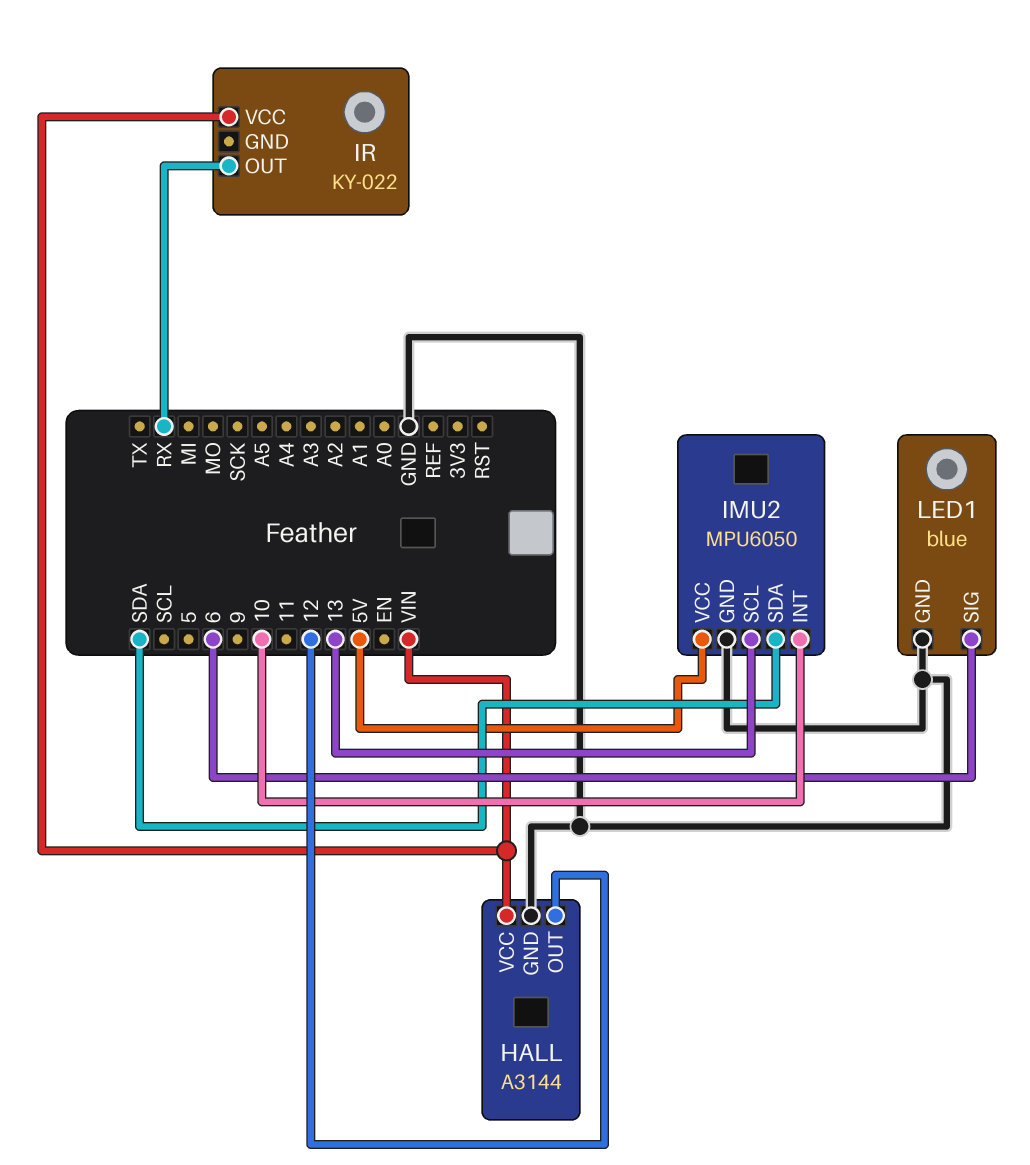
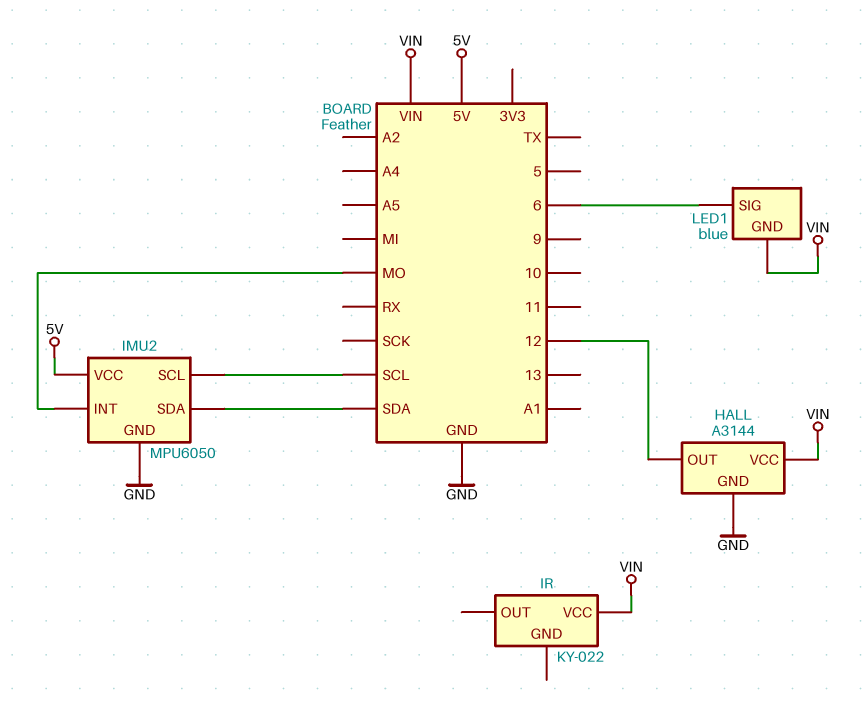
IMU2 pin INT: 10 -> MO
IMU2 pin SCL: 13 -> SCL
IR pin OUT: RX -> none
LED1 pin GND: GND -> VIN

